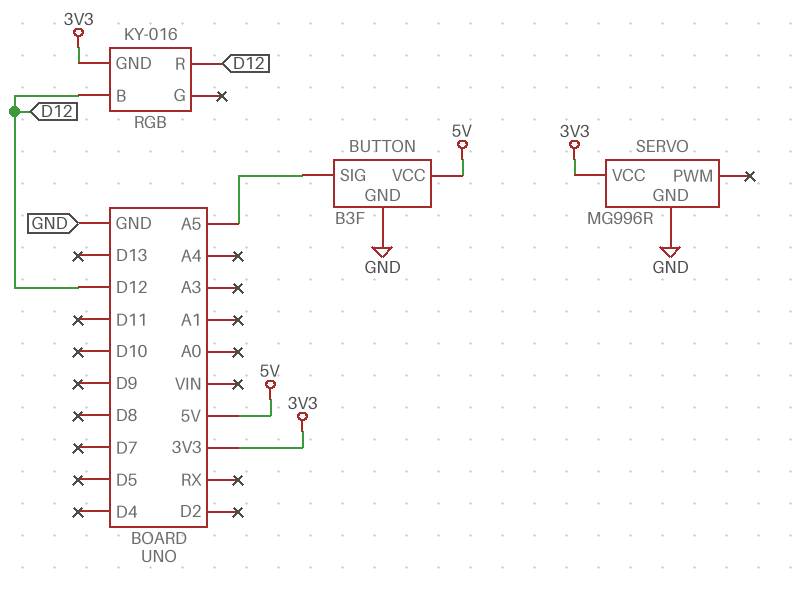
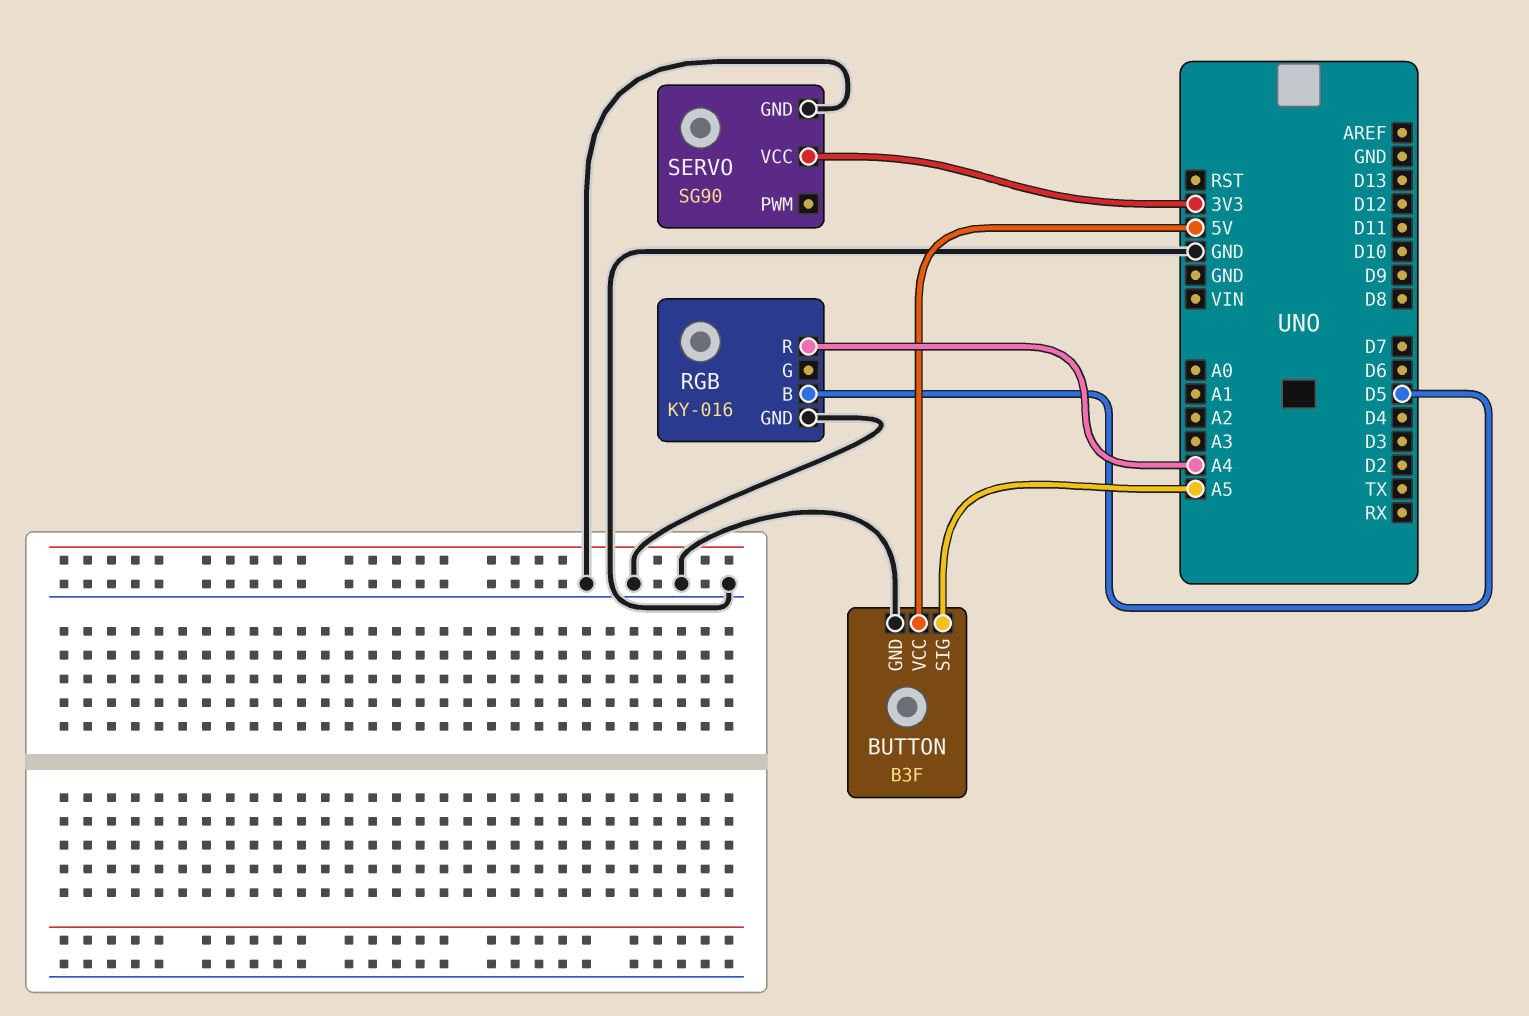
RGB pin B: D12 -> D5
RGB pin GND: 3V3 -> GND
RGB pin R: D12 -> A4
SERVO: MG996R -> SG90

